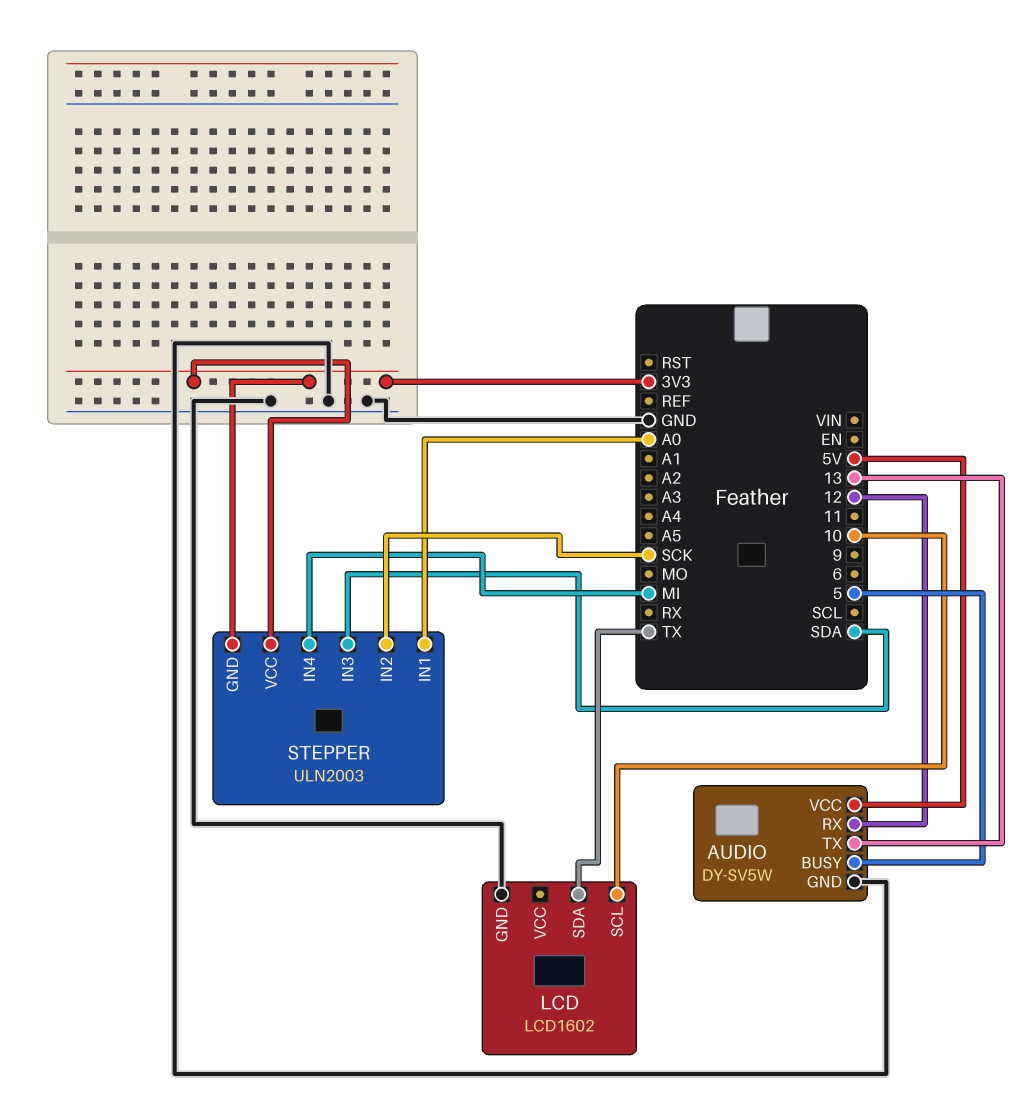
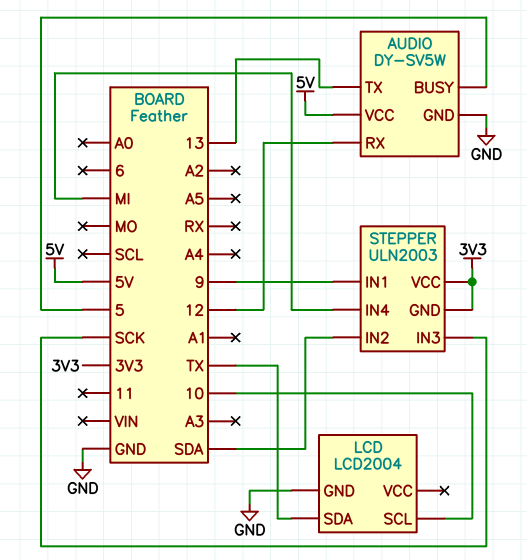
LCD: LCD1602 -> LCD2004
STEPPER pin IN1: A0 -> 9
STEPPER pin IN2: SCK -> SDA
STEPPER pin IN3: SDA -> SCK

